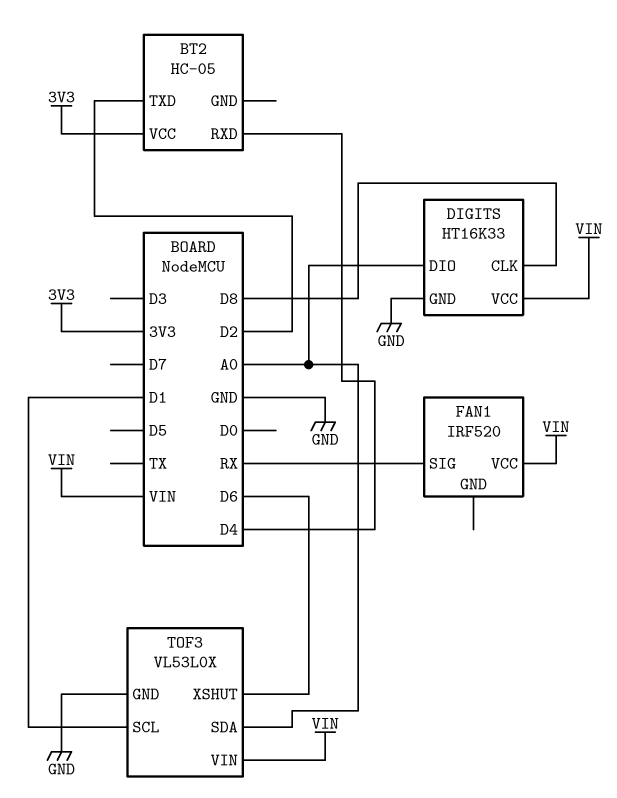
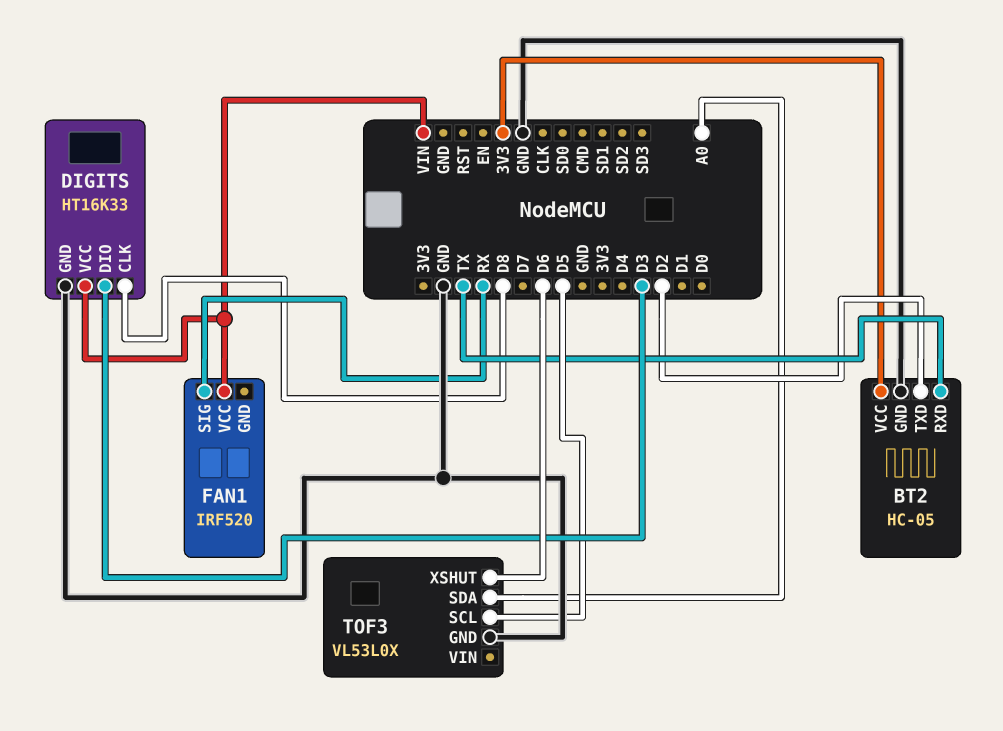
BT2 pin GND: none -> GND
BT2 pin RXD: D4 -> TX
DIGITS pin DIO: A0 -> D3
TOF3 pin SCL: D1 -> D5
TOF3 pin VIN: VIN -> none

